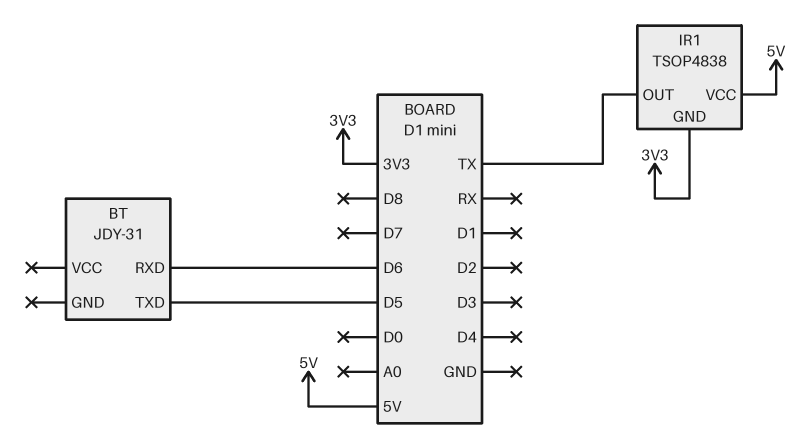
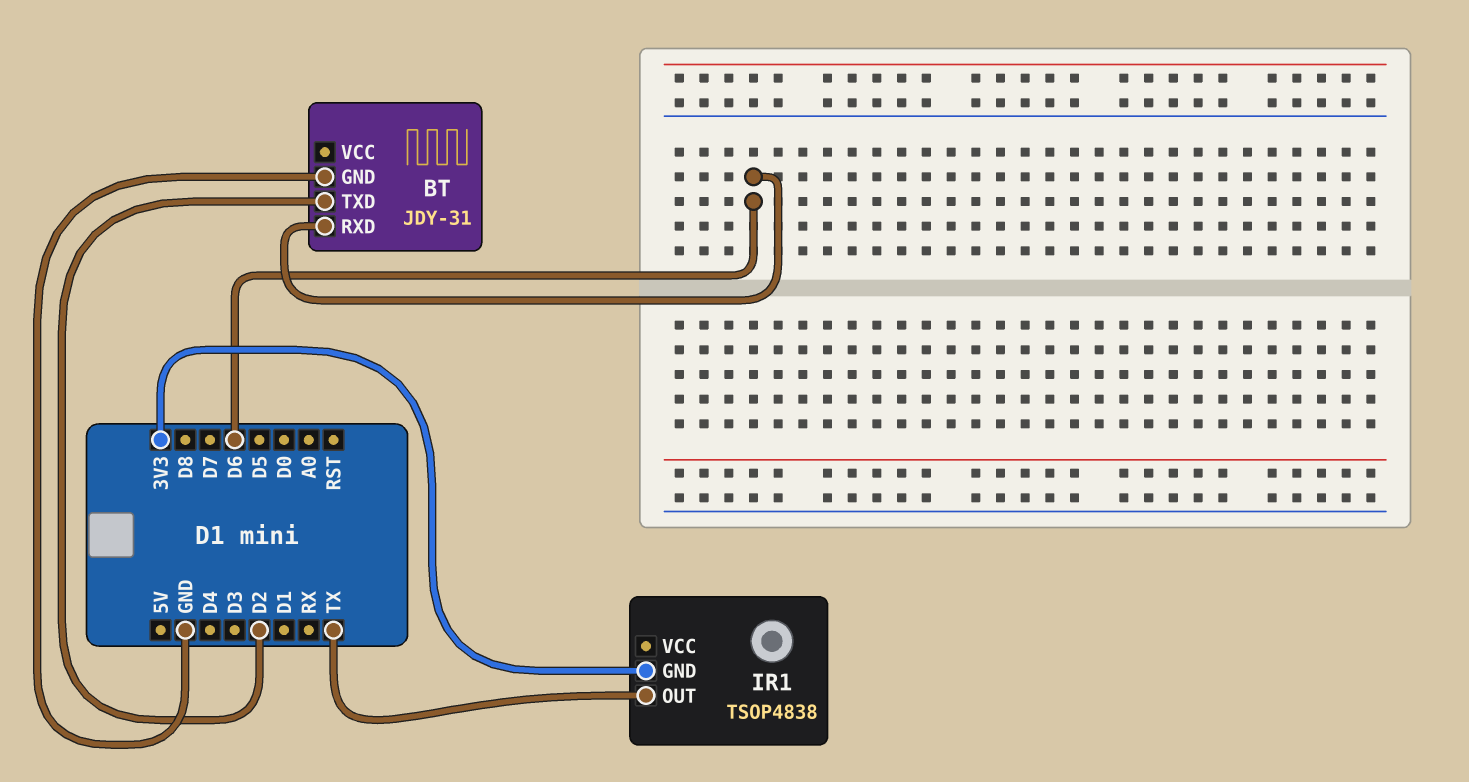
BT pin GND: none -> GND
BT pin TXD: D5 -> D2
IR1 pin VCC: 5V -> none

